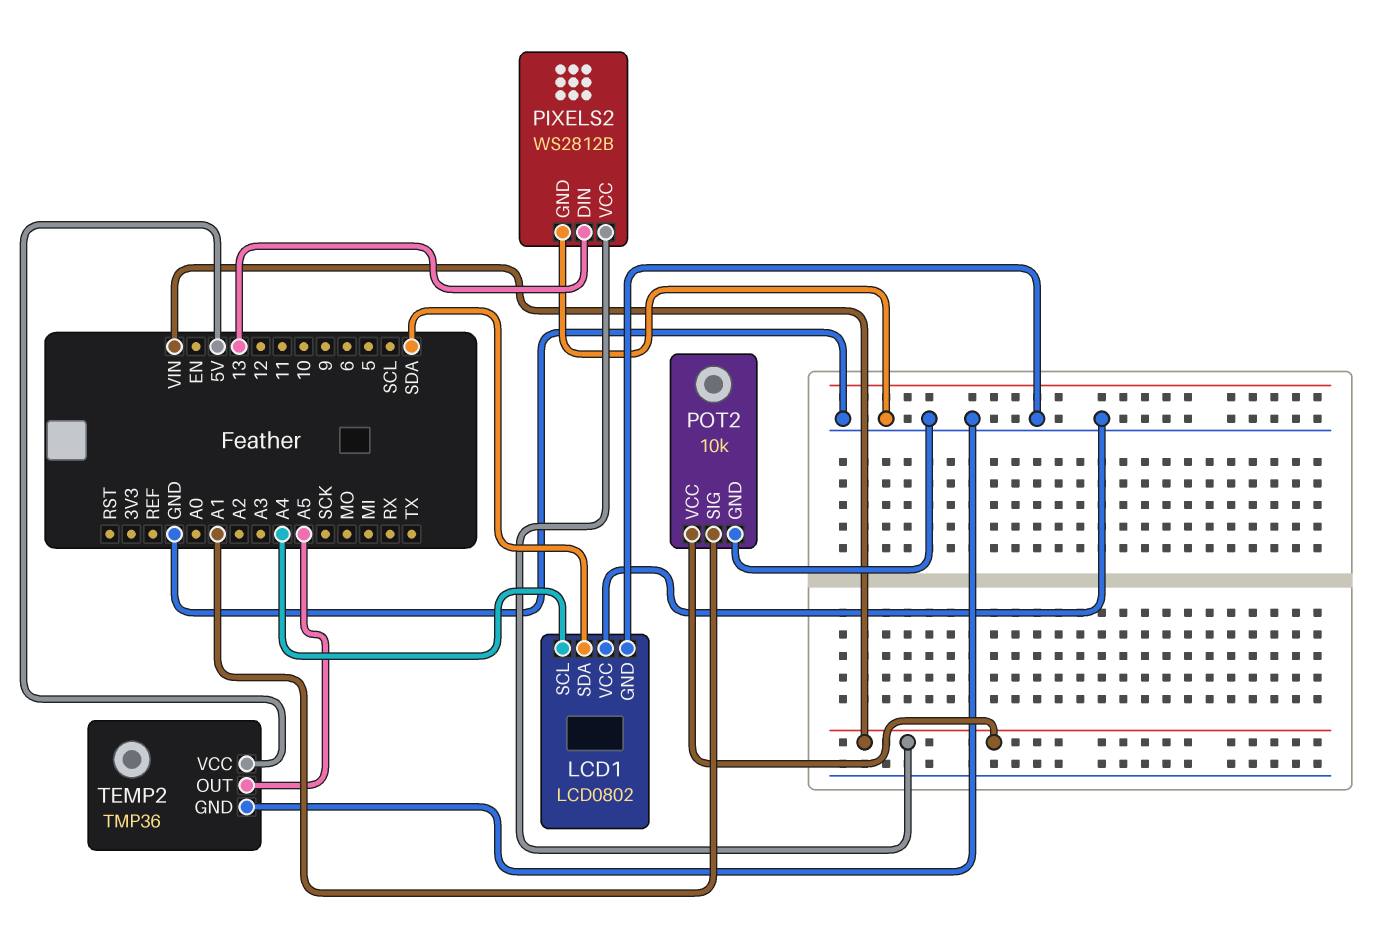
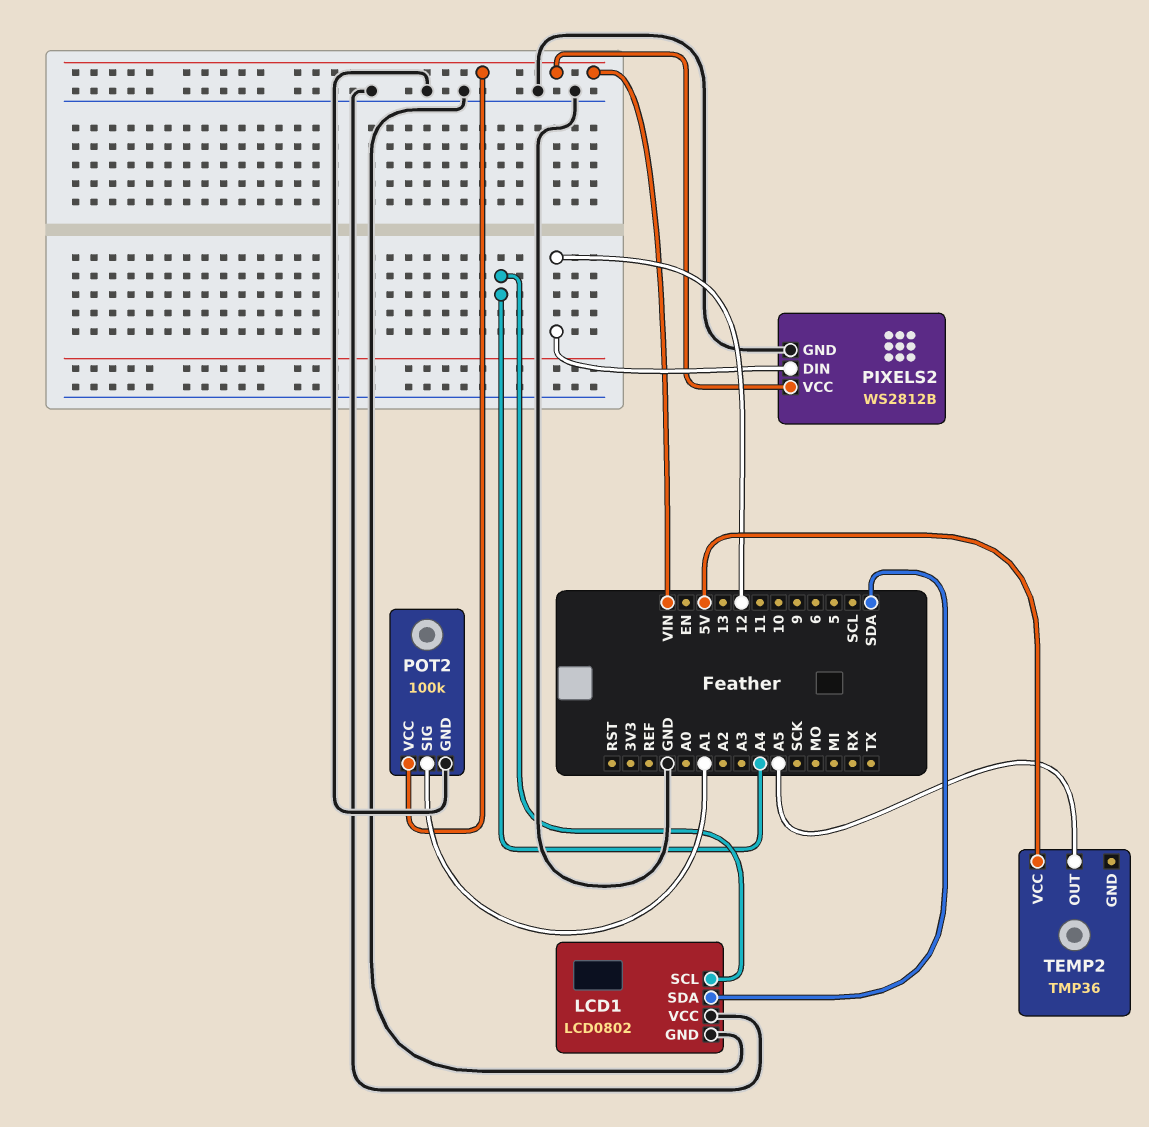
PIXELS2 pin DIN: 13 -> 12
POT2: 10k -> 100k
TEMP2 pin GND: GND -> none

